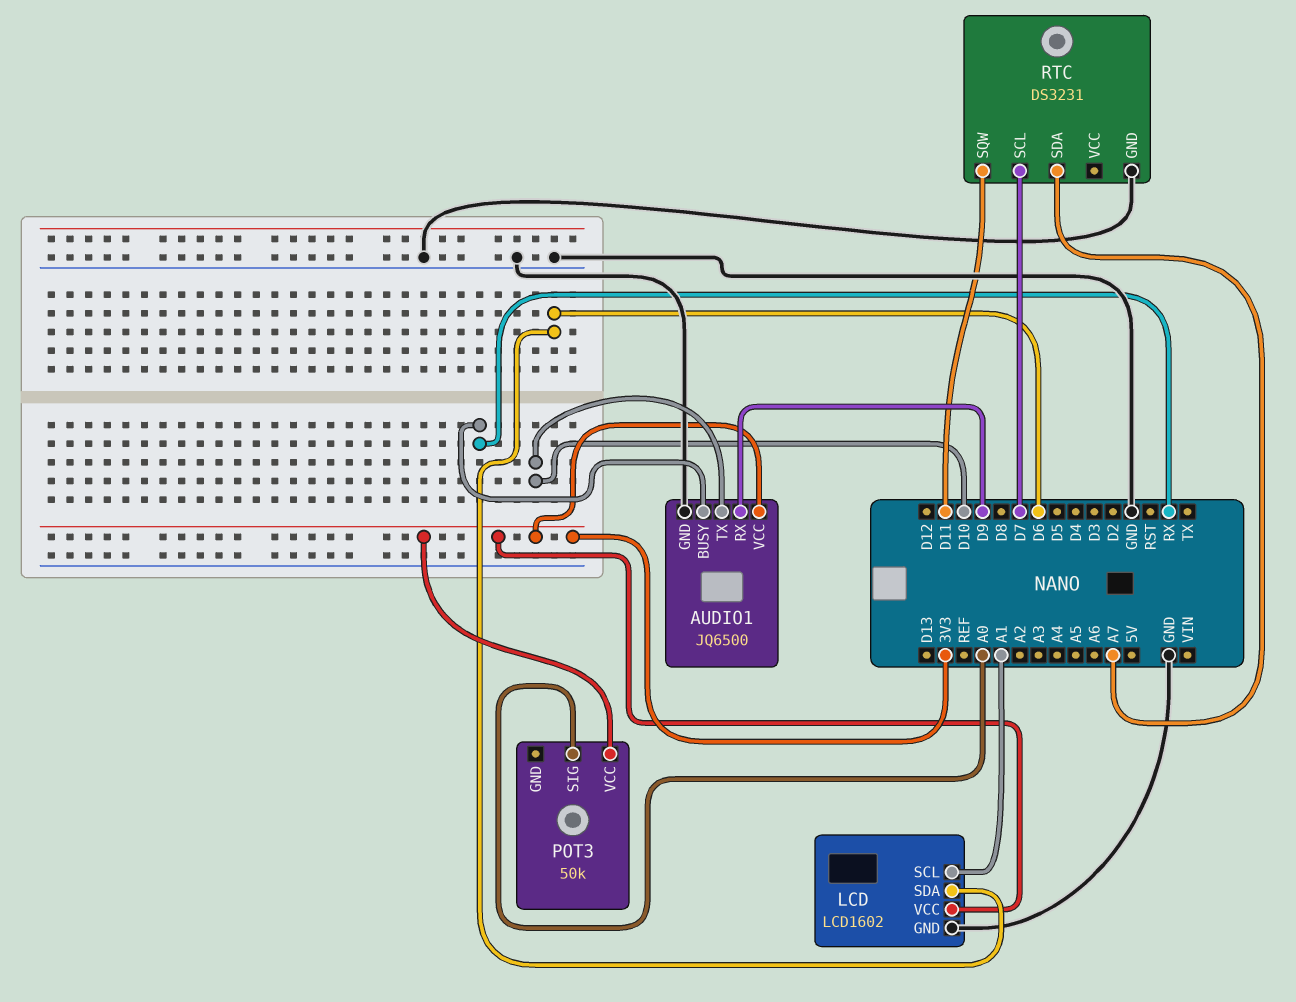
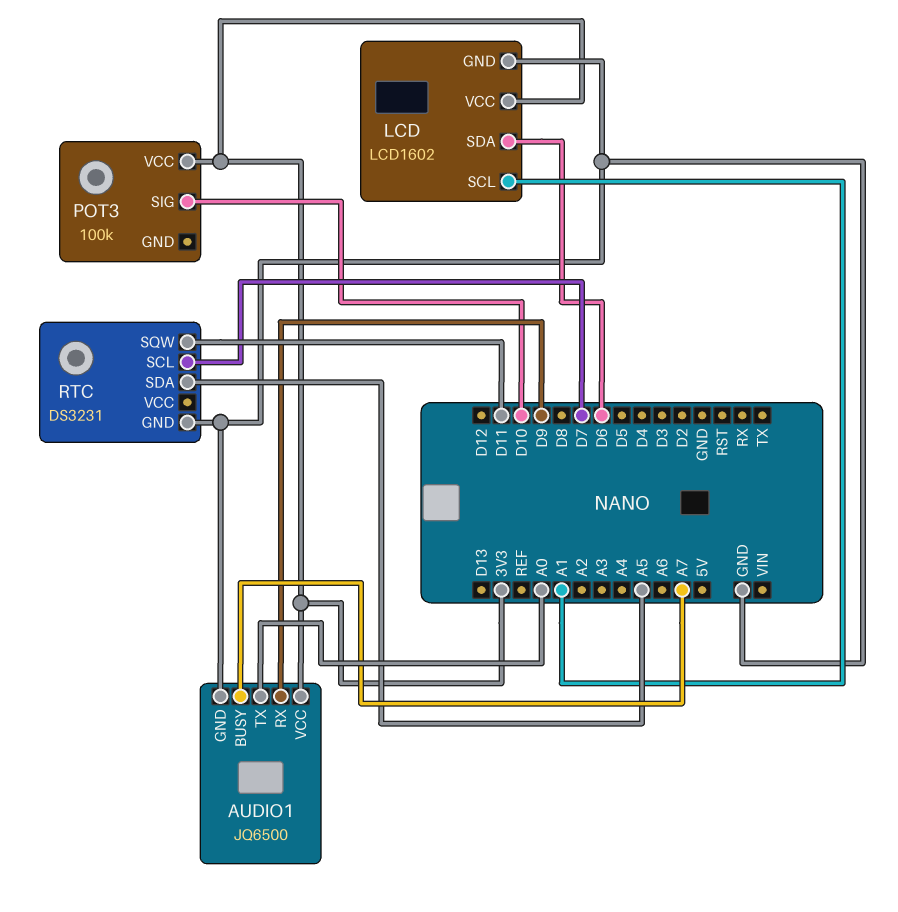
AUDIO1 pin BUSY: RX -> A7
AUDIO1 pin TX: D10 -> A0
POT3: 50k -> 100k
POT3 pin SIG: A0 -> D10
RTC pin SDA: A7 -> A5

